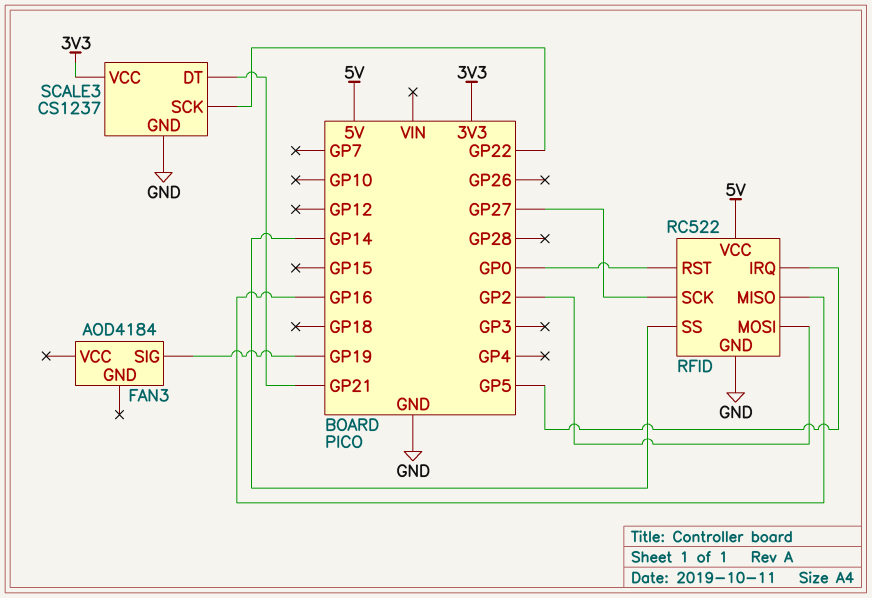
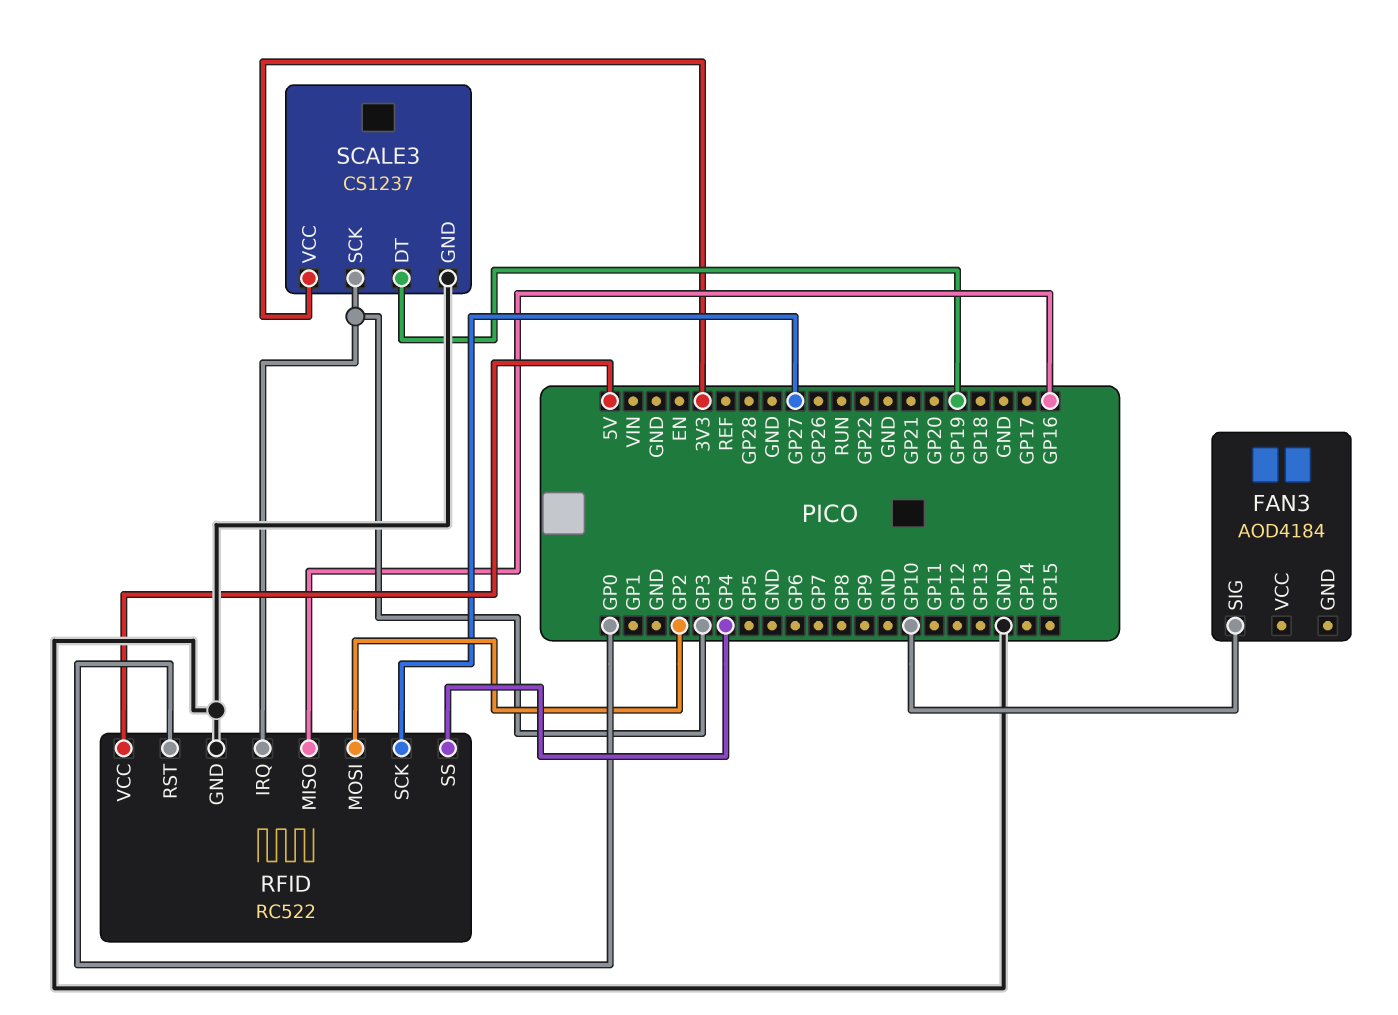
FAN3 pin SIG: GP19 -> GP10
RFID pin IRQ: GP5 -> GP3
RFID pin SS: GP14 -> GP4
SCALE3 pin DT: GP21 -> GP19
SCALE3 pin SCK: GP22 -> GP3

